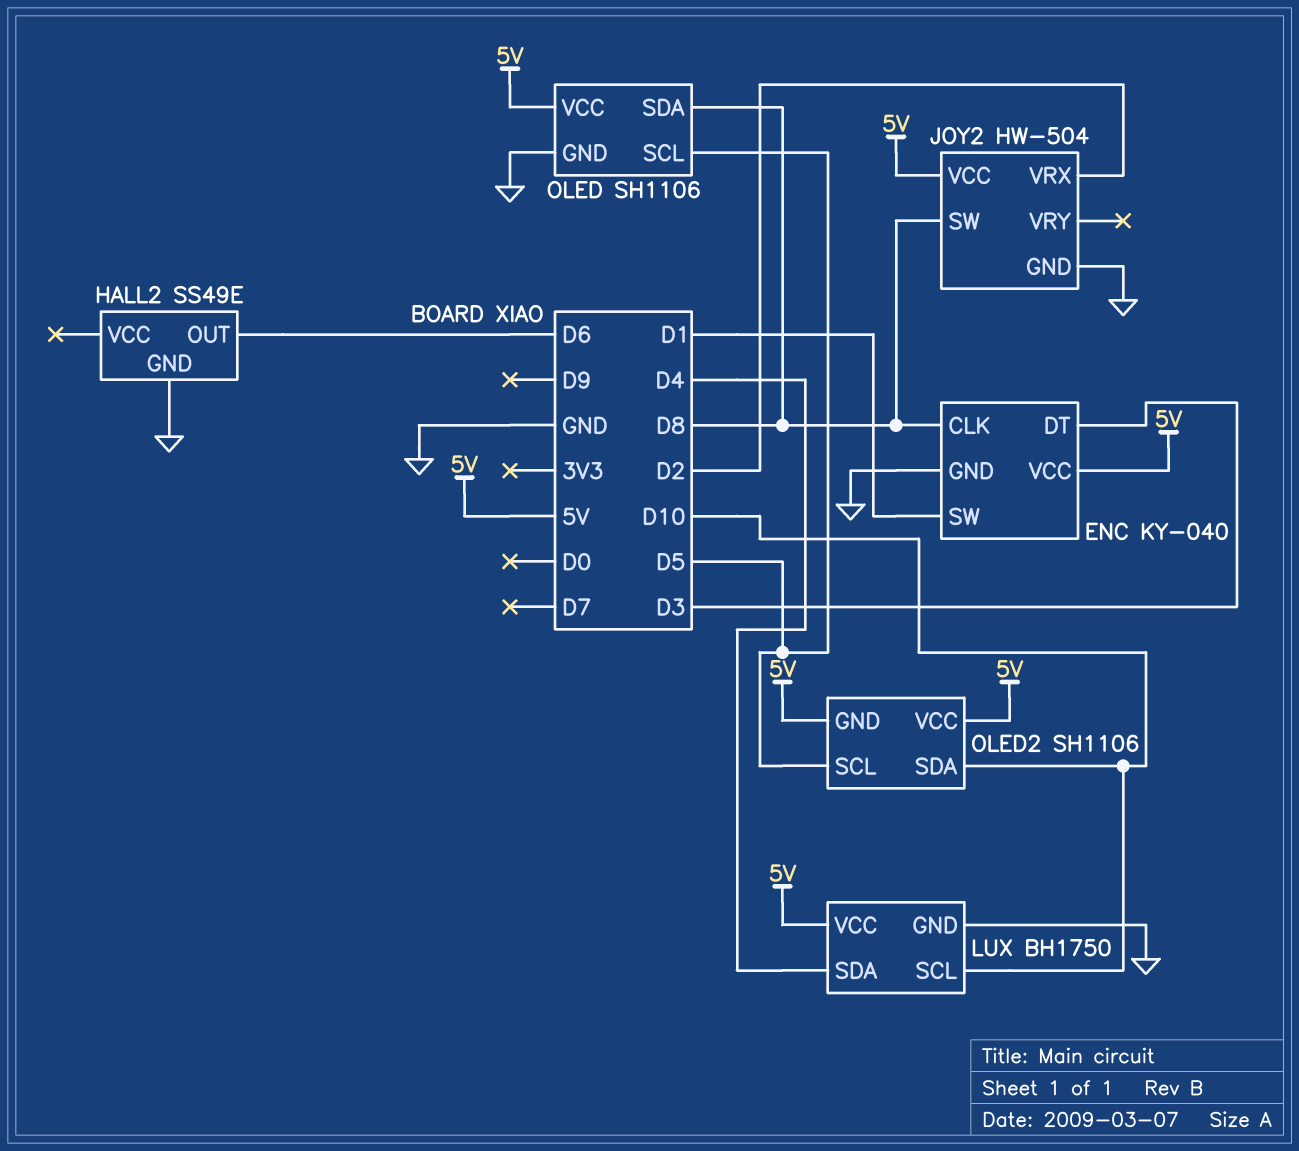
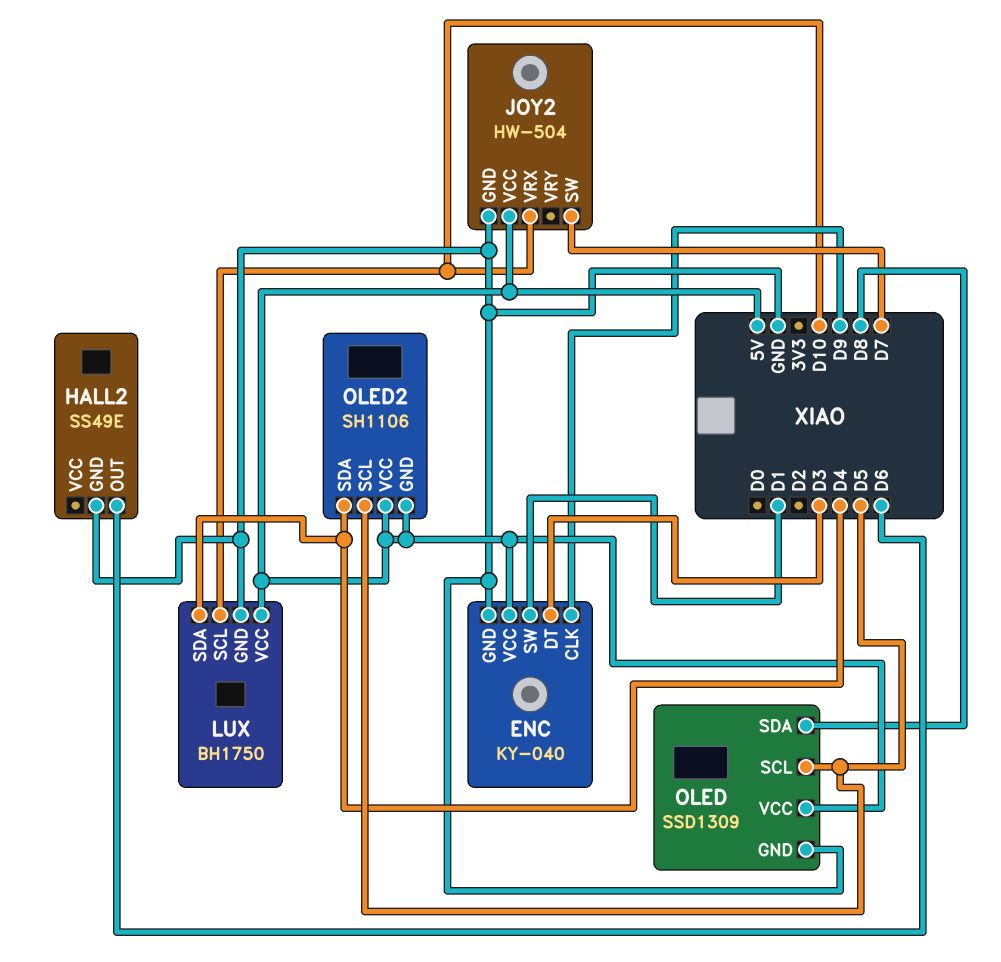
ENC pin CLK: D8 -> D9
JOY2 pin SW: D8 -> D7
JOY2 pin VRX: D2 -> D10
OLED: SH1106 -> SSD1309
OLED2 pin SDA: D10 -> D4

